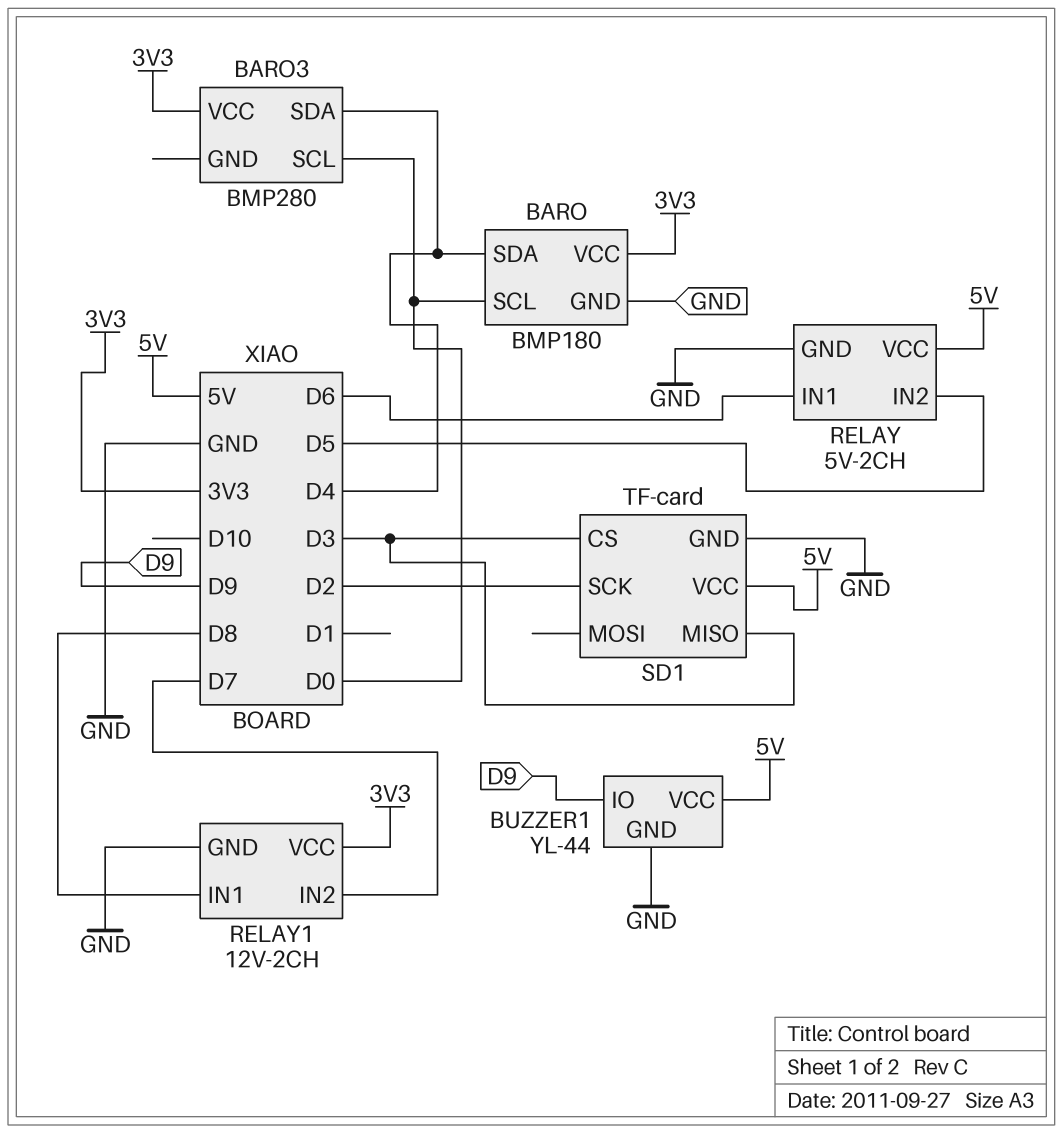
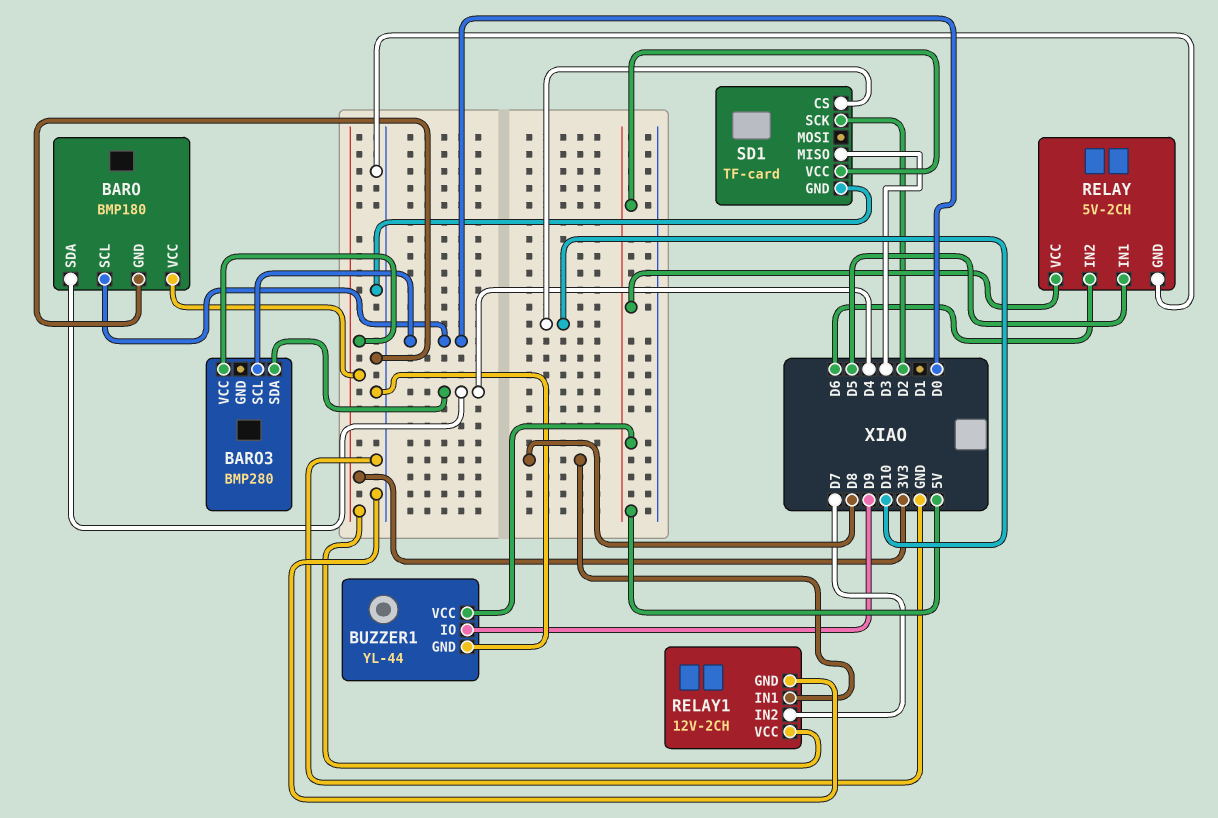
RELAY pin IN1: D6 -> D5
RELAY pin IN2: D5 -> D6
SD1 pin CS: D3 -> D10

